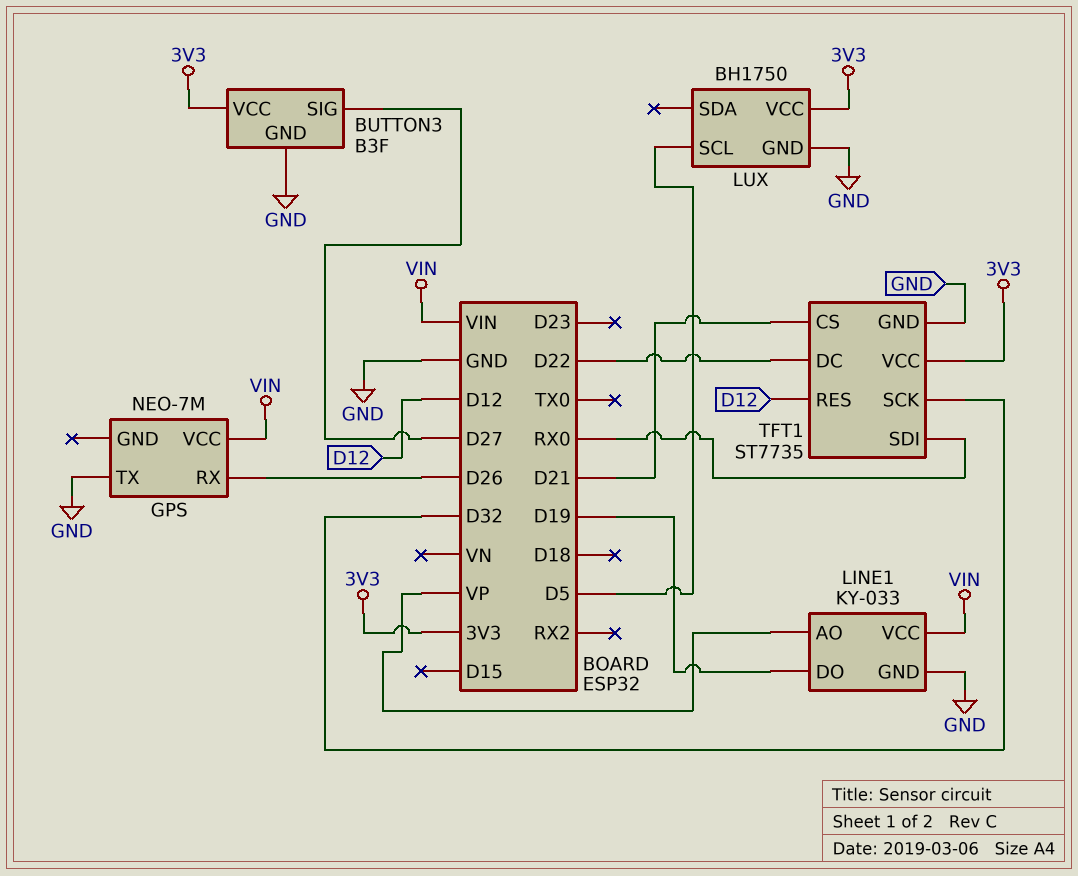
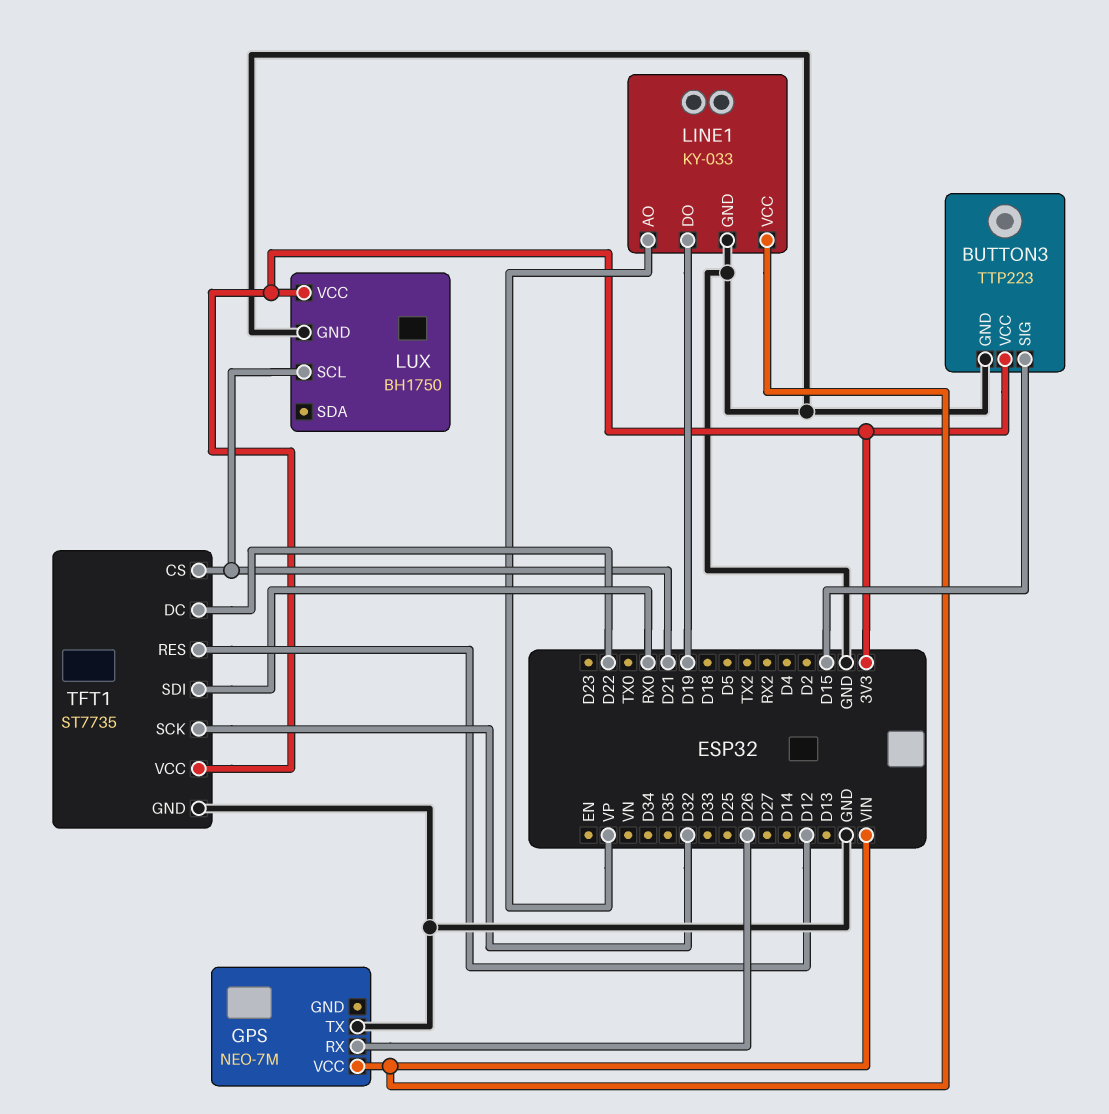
BUTTON3: B3F -> TTP223
BUTTON3 pin SIG: D27 -> D15
LUX pin SCL: D5 -> D21

